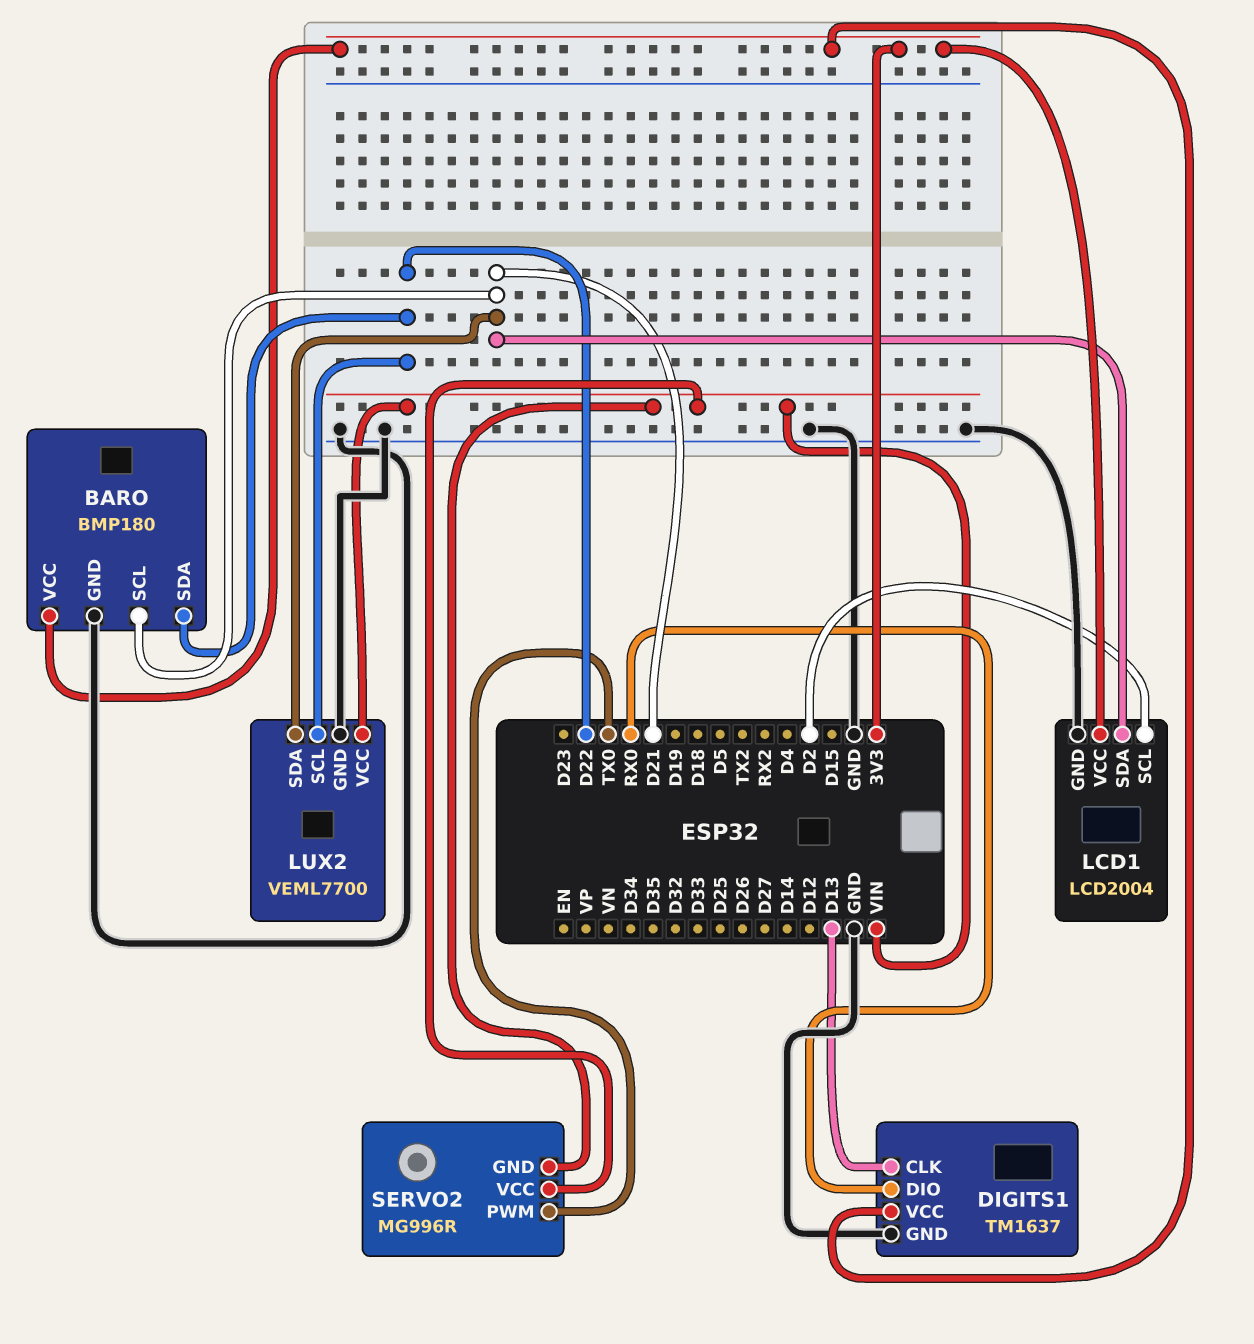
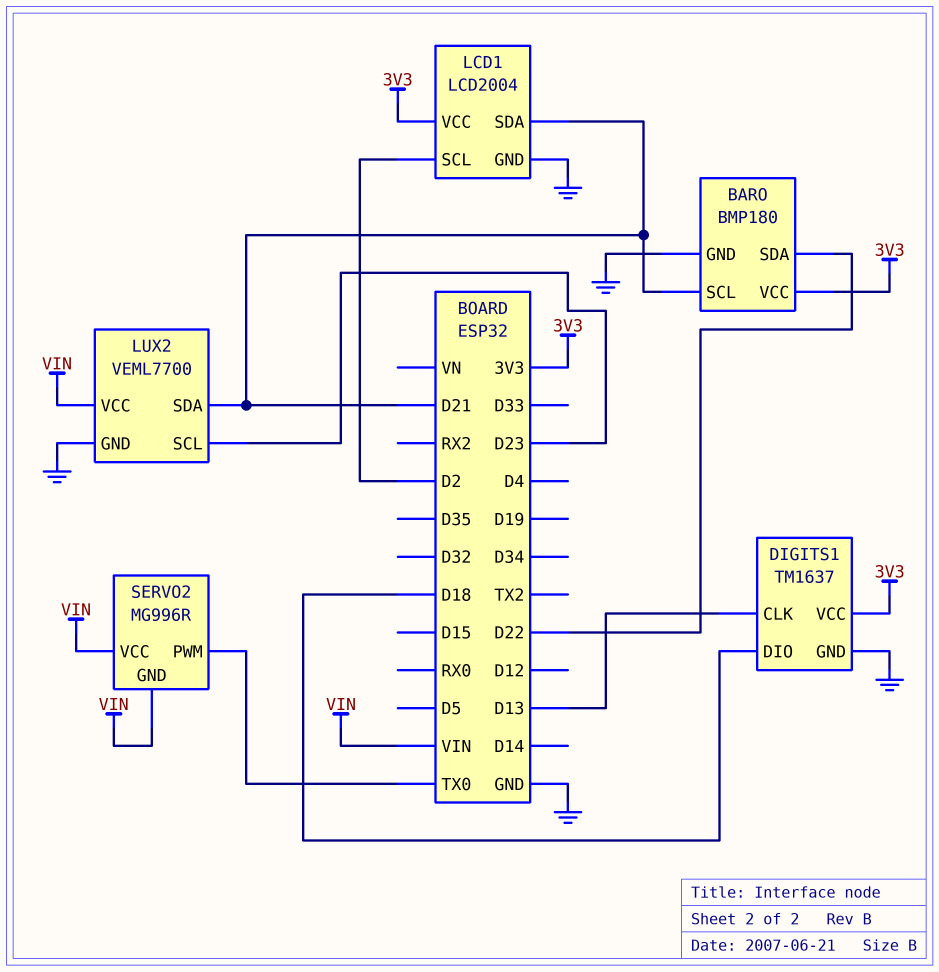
DIGITS1 pin DIO: RX0 -> D18
LUX2 pin SCL: D22 -> D23

